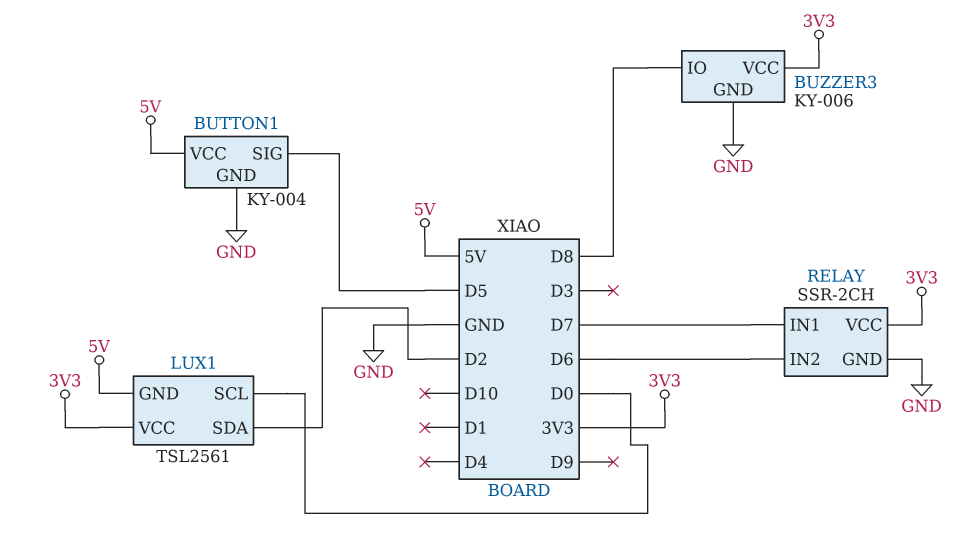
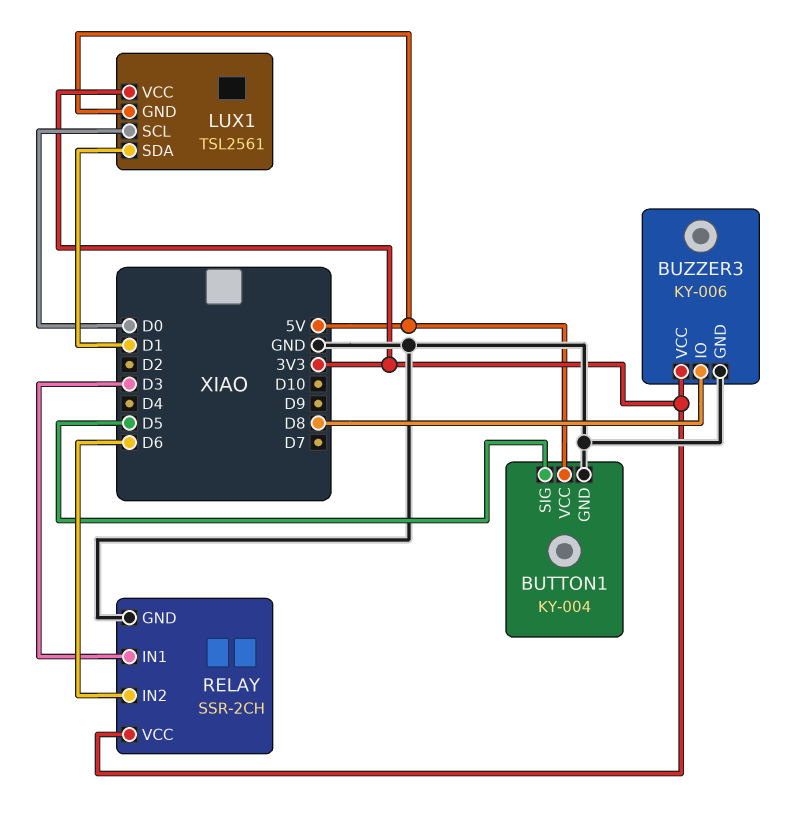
LUX1 pin SDA: D2 -> D1
RELAY pin IN1: D7 -> D3

